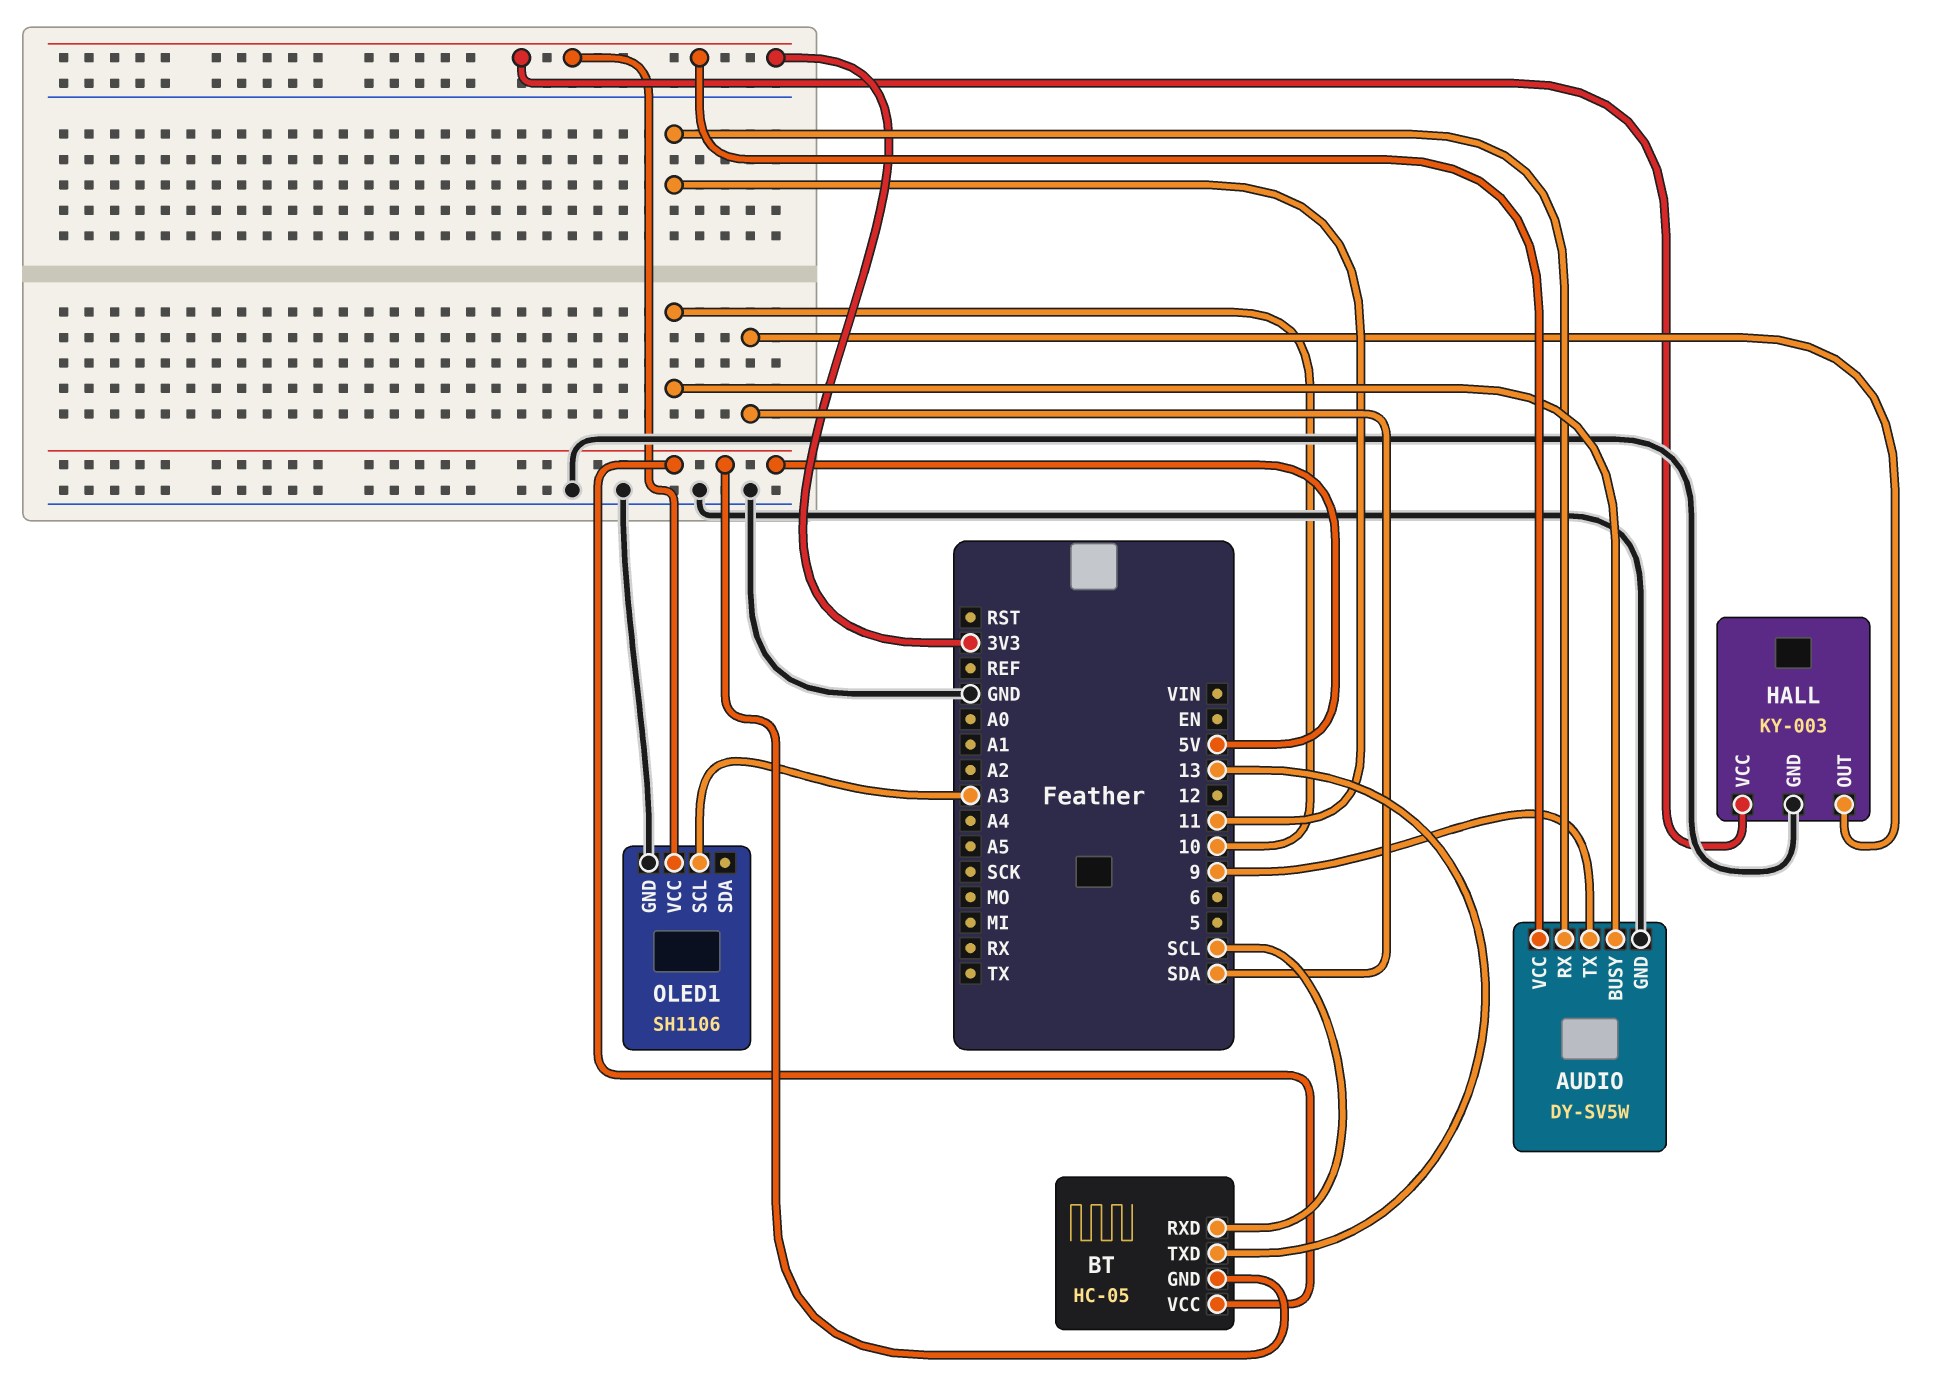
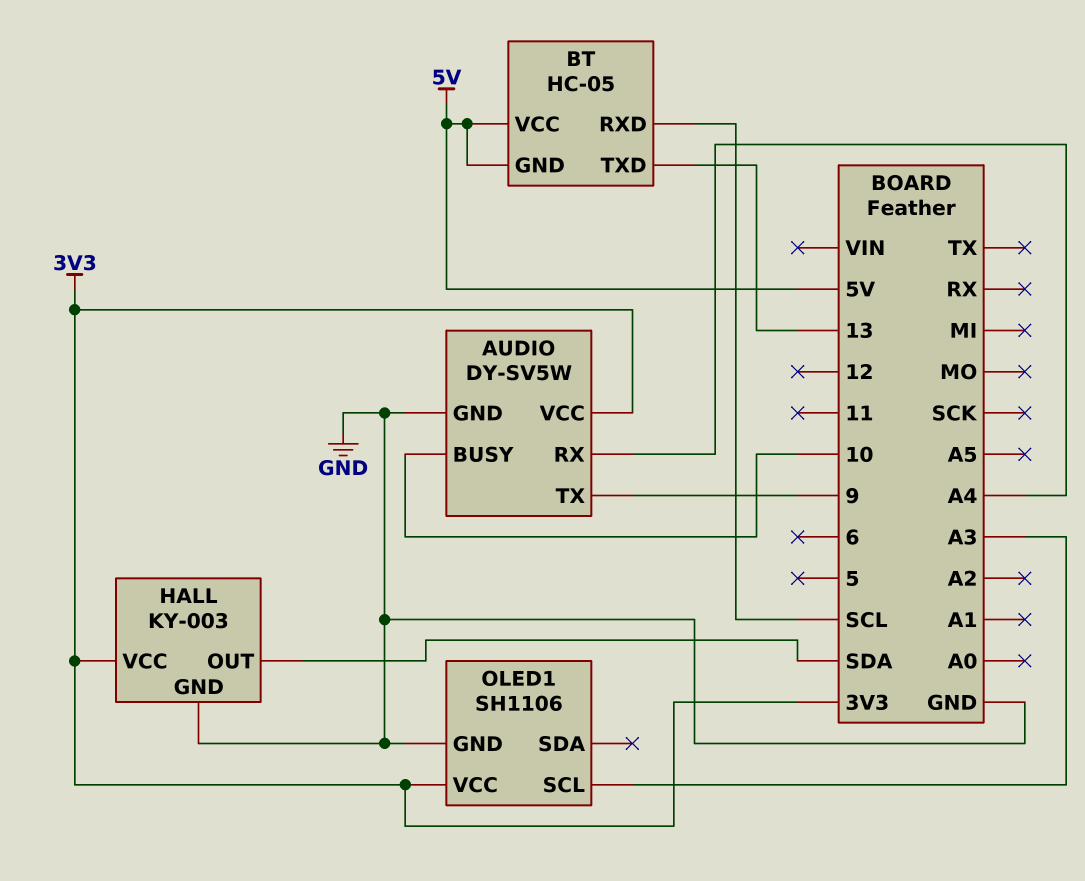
AUDIO pin RX: 11 -> A4

